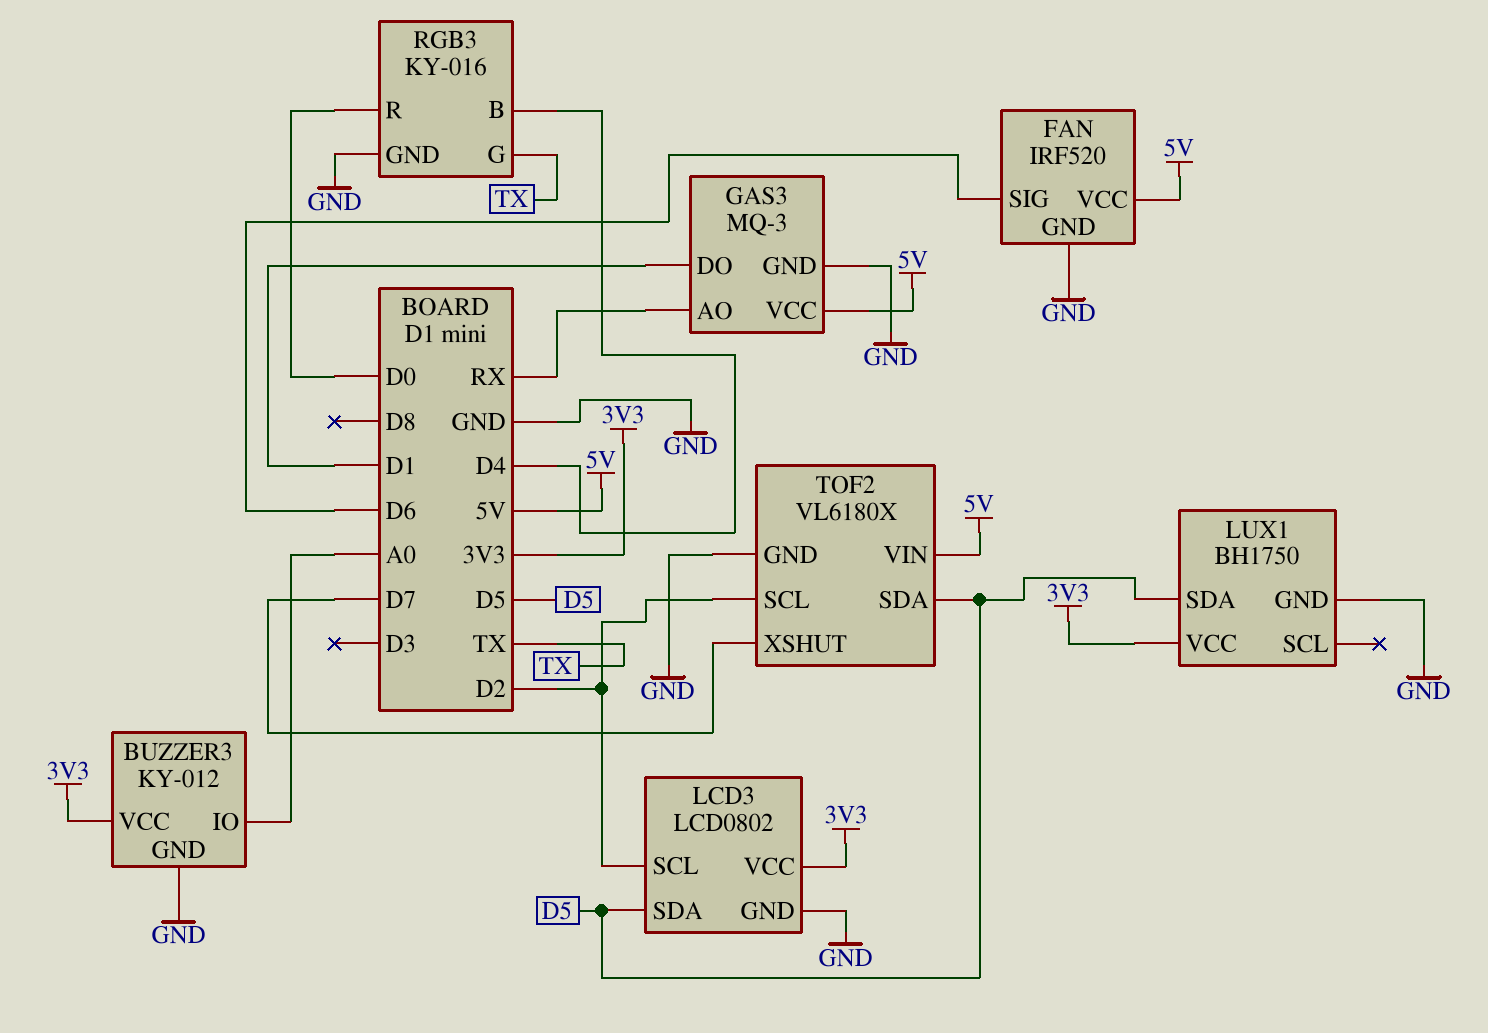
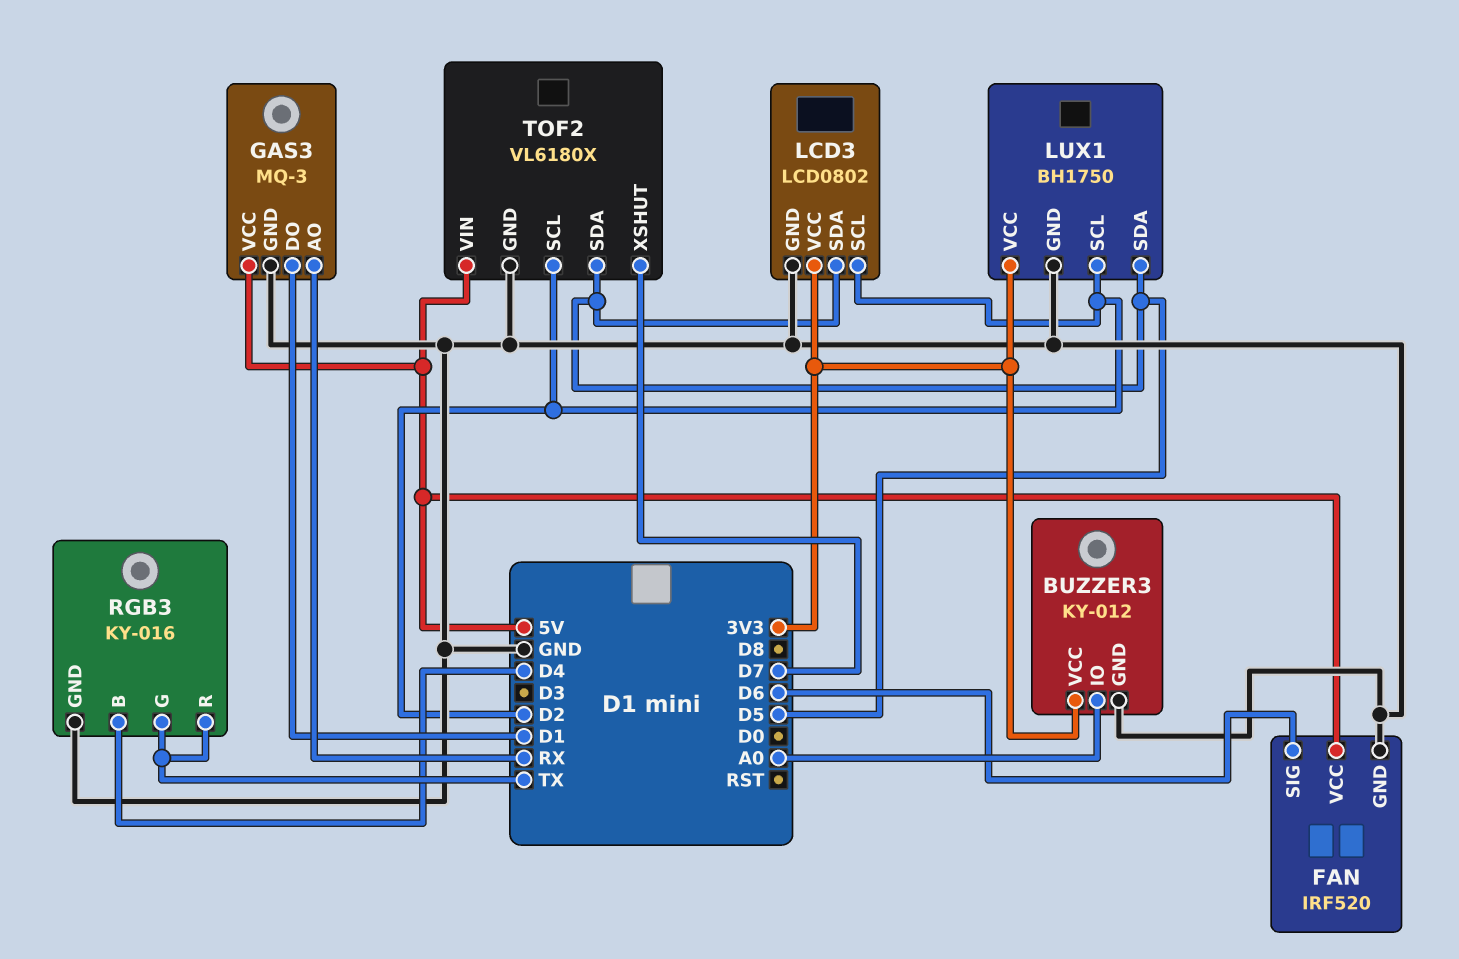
LUX1 pin SCL: none -> D2
RGB3 pin R: D0 -> TX

